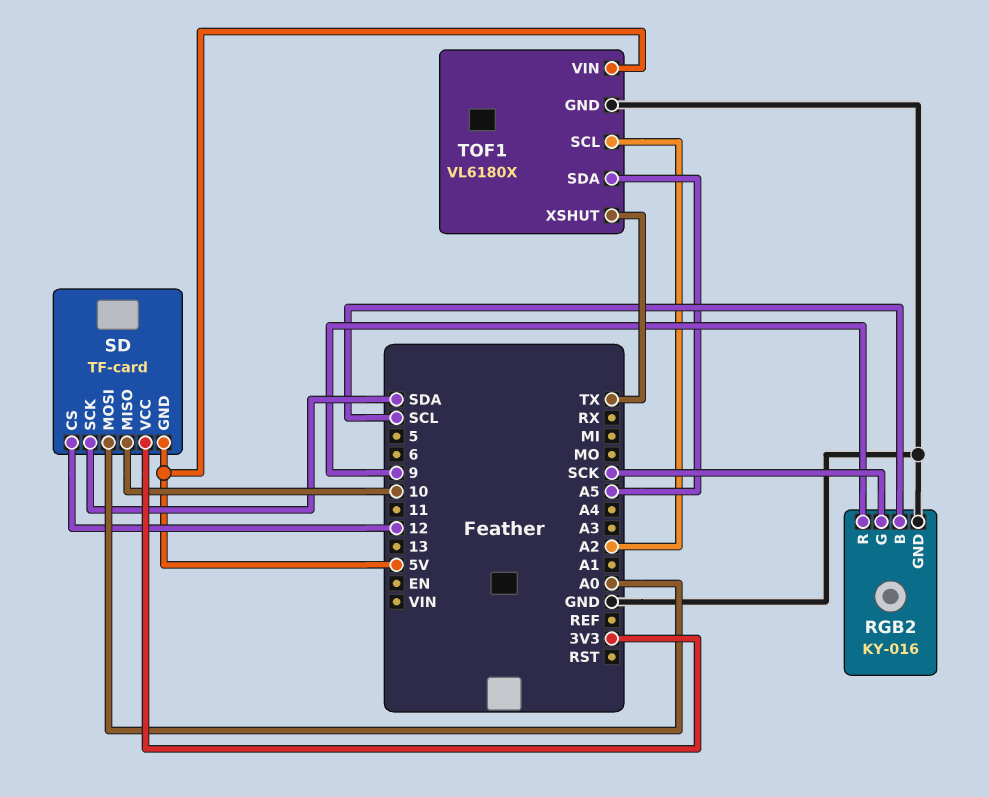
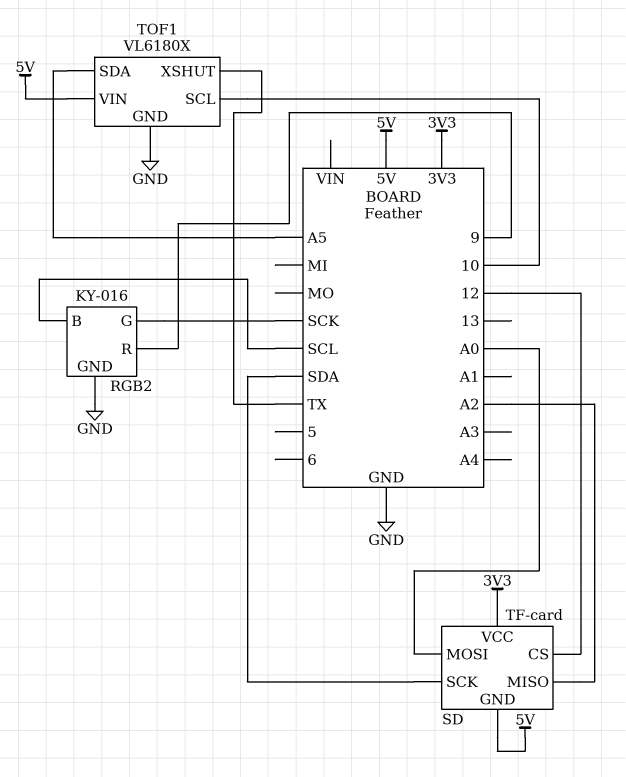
SD pin MISO: 10 -> A2
TOF1 pin SCL: A2 -> 10

